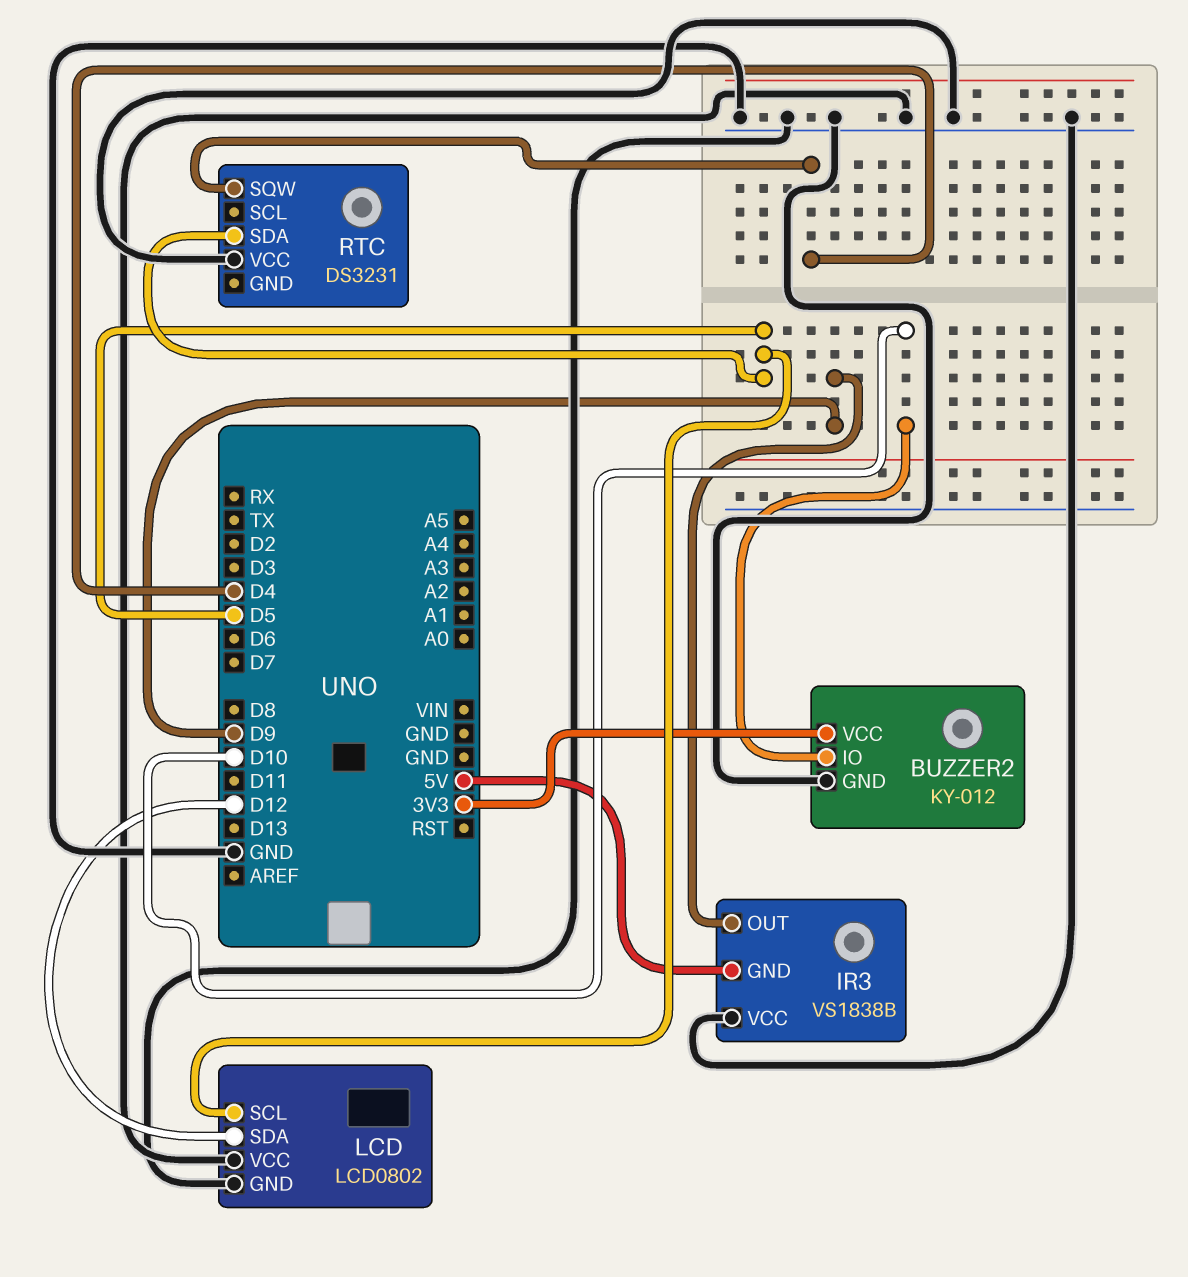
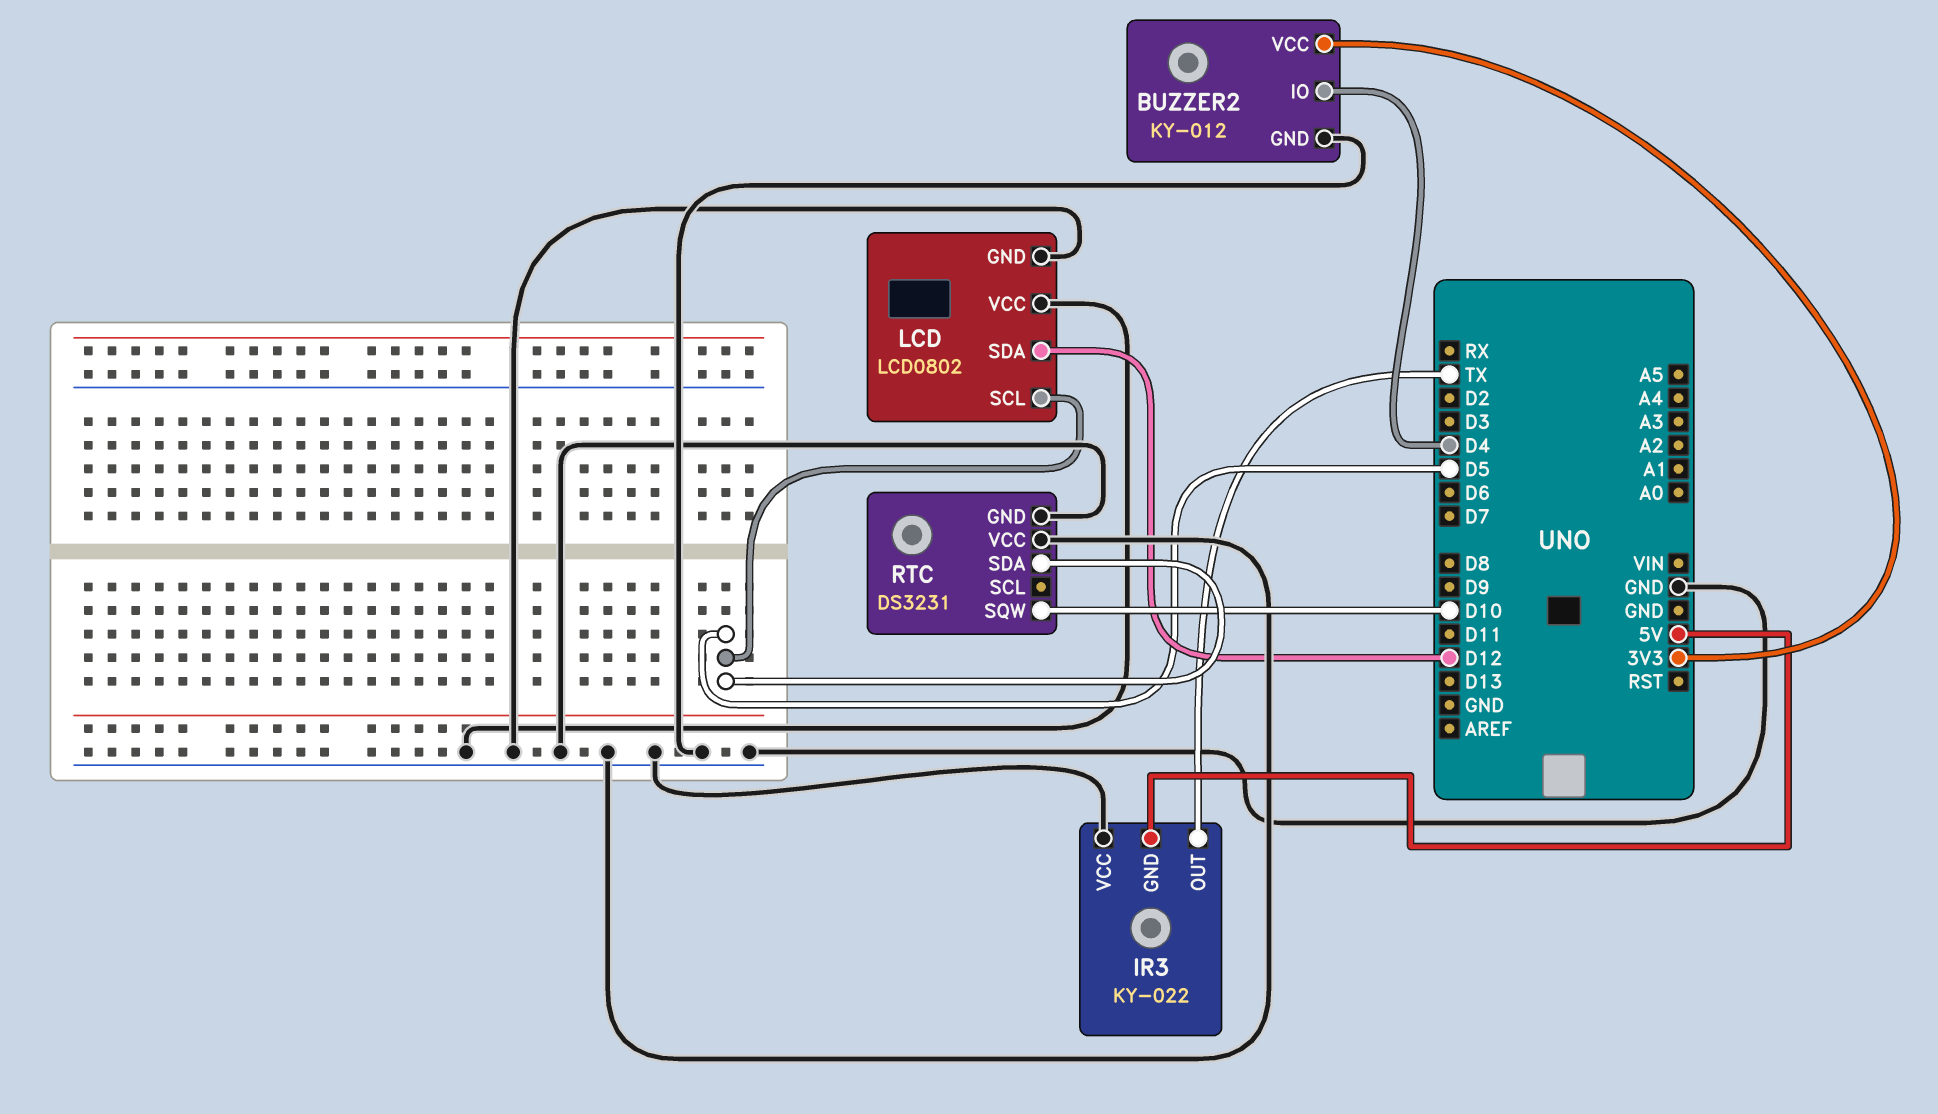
BUZZER2 pin IO: D10 -> D4
IR3: VS1838B -> KY-022
IR3 pin OUT: D9 -> TX
RTC pin GND: none -> GND
RTC pin SQW: D4 -> D10

